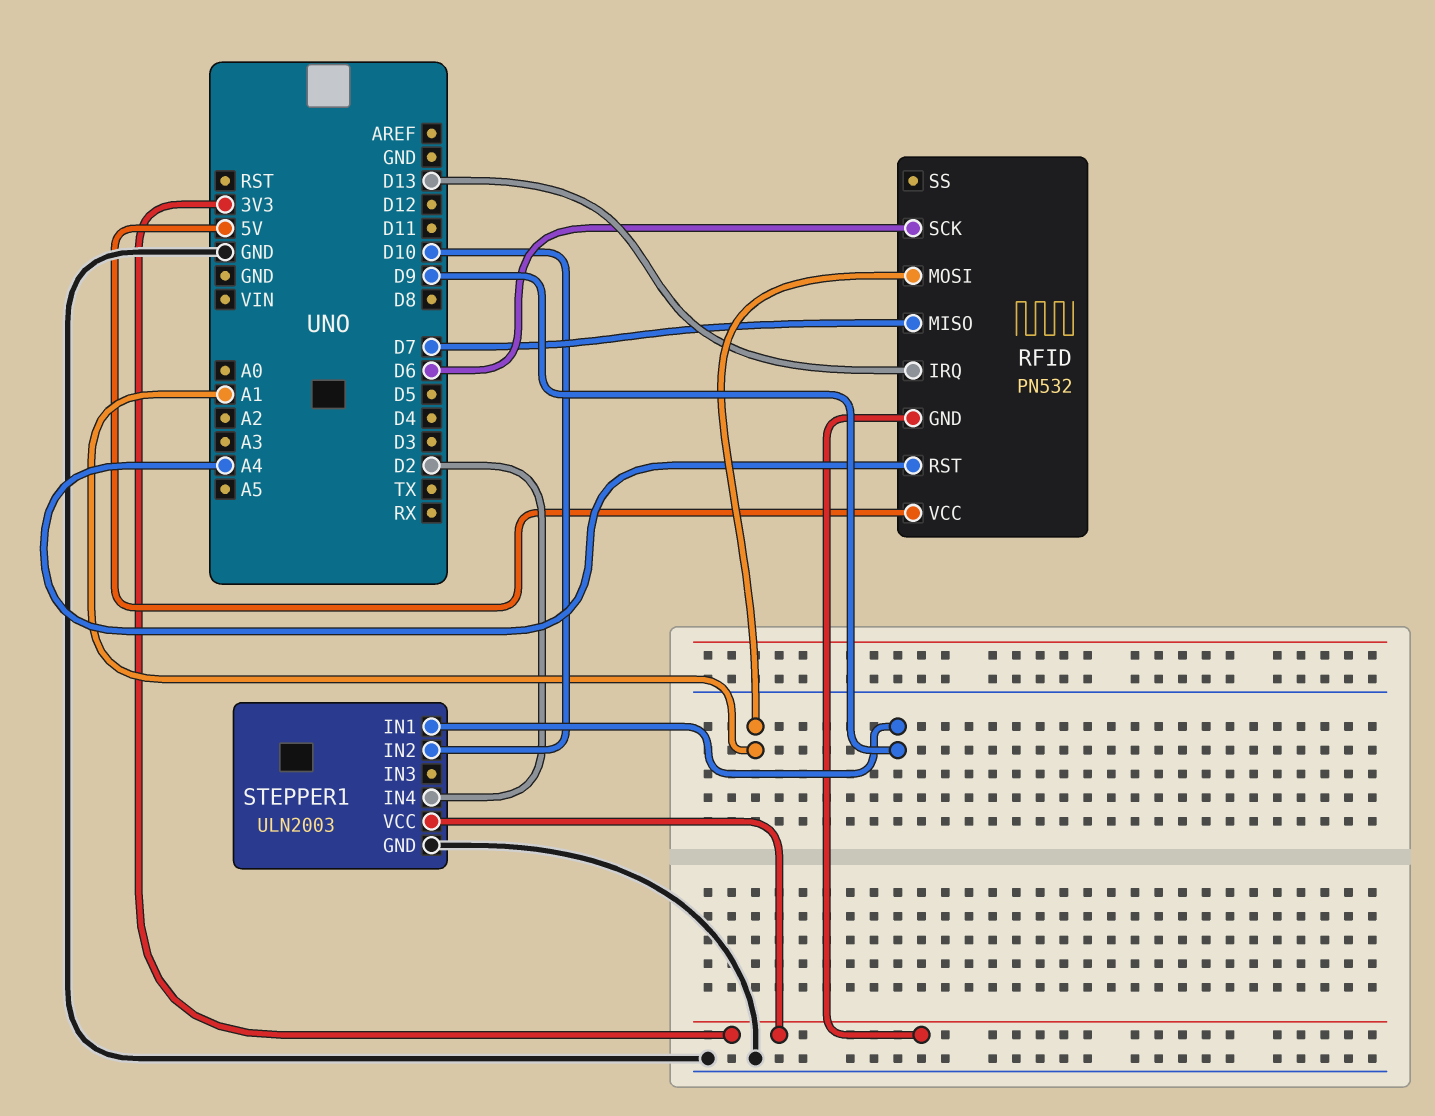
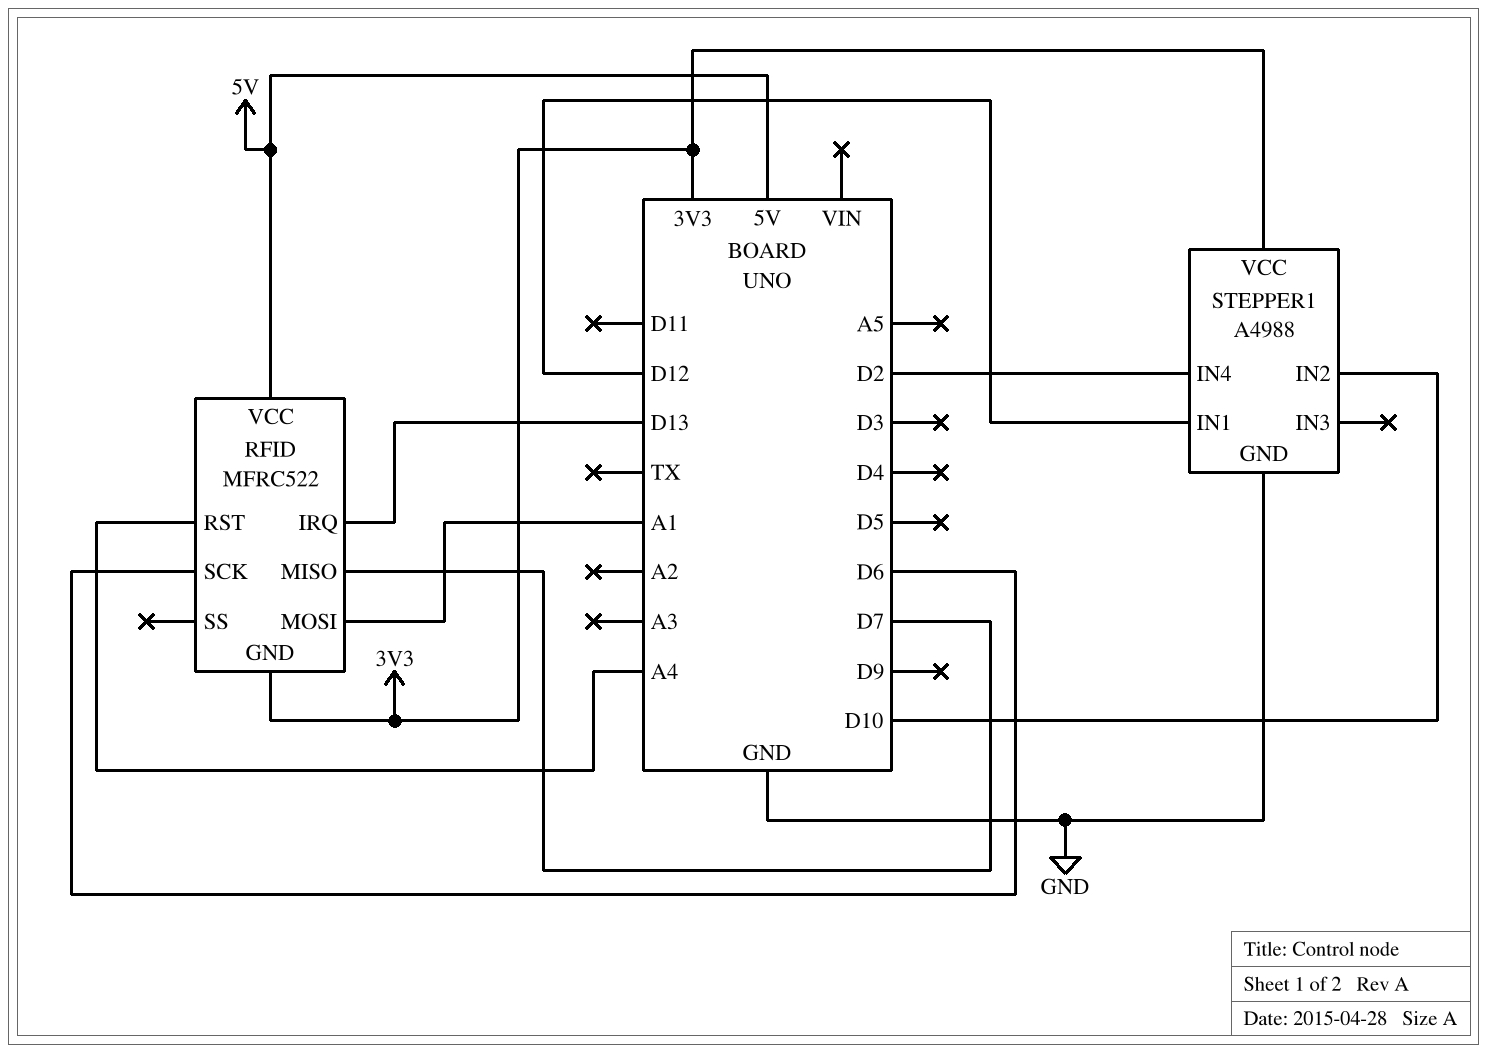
RFID: PN532 -> MFRC522
STEPPER1: ULN2003 -> A4988
STEPPER1 pin IN1: D9 -> D12

